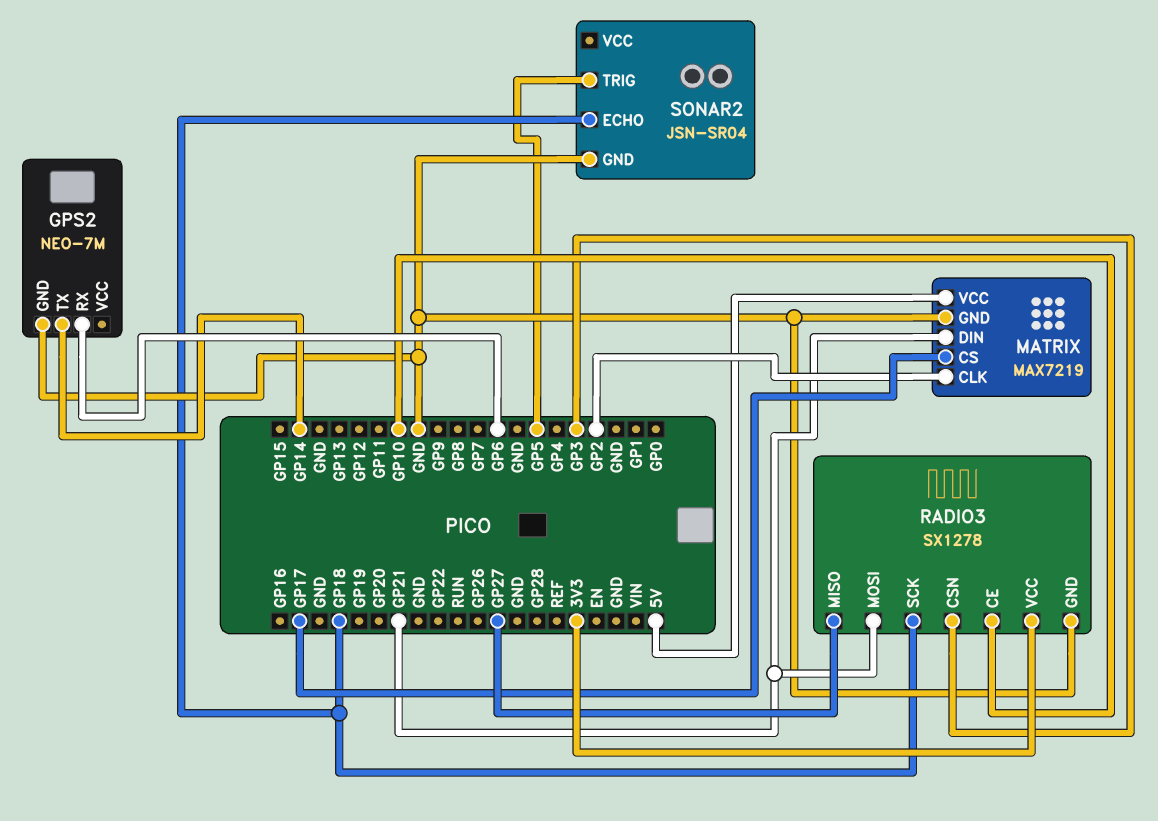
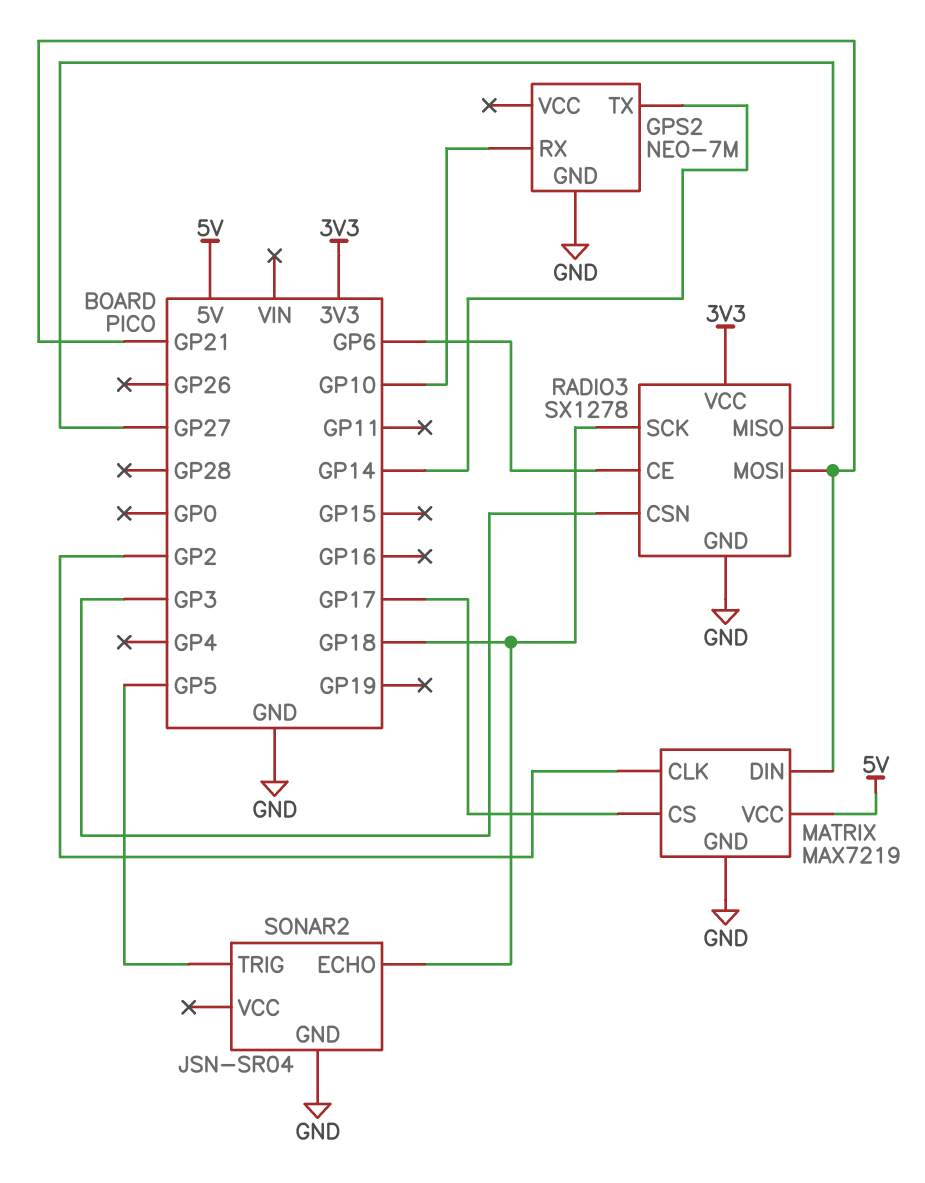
GPS2 pin RX: GP6 -> GP10
RADIO3 pin CE: GP10 -> GP6

